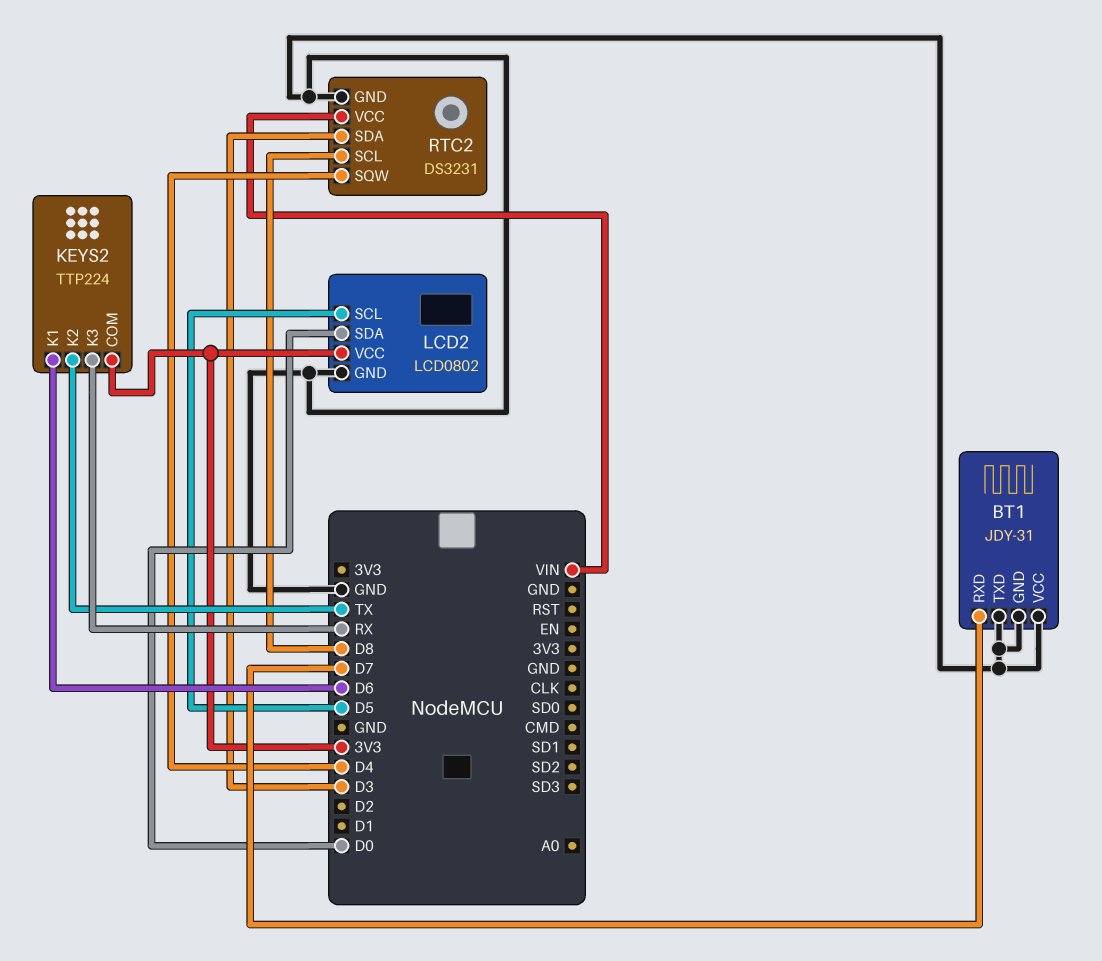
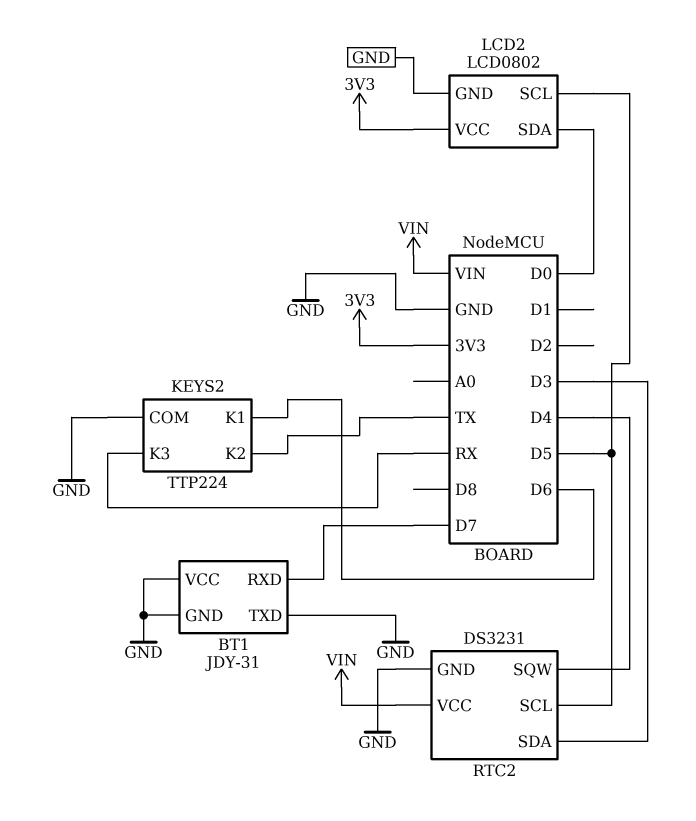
KEYS2 pin COM: 3V3 -> GND
RTC2 pin SCL: D8 -> D5

